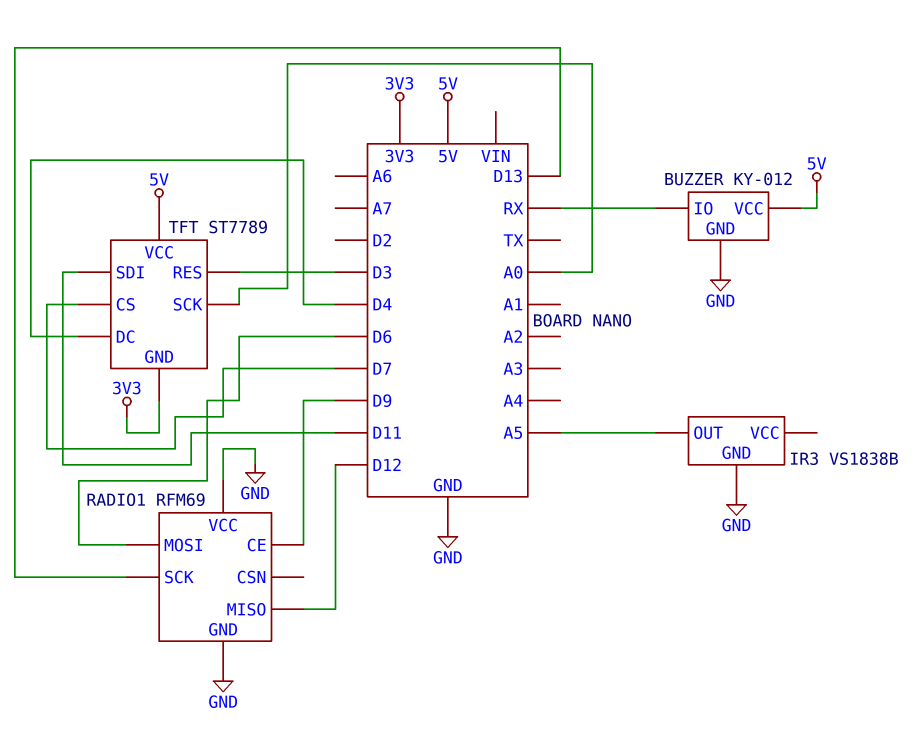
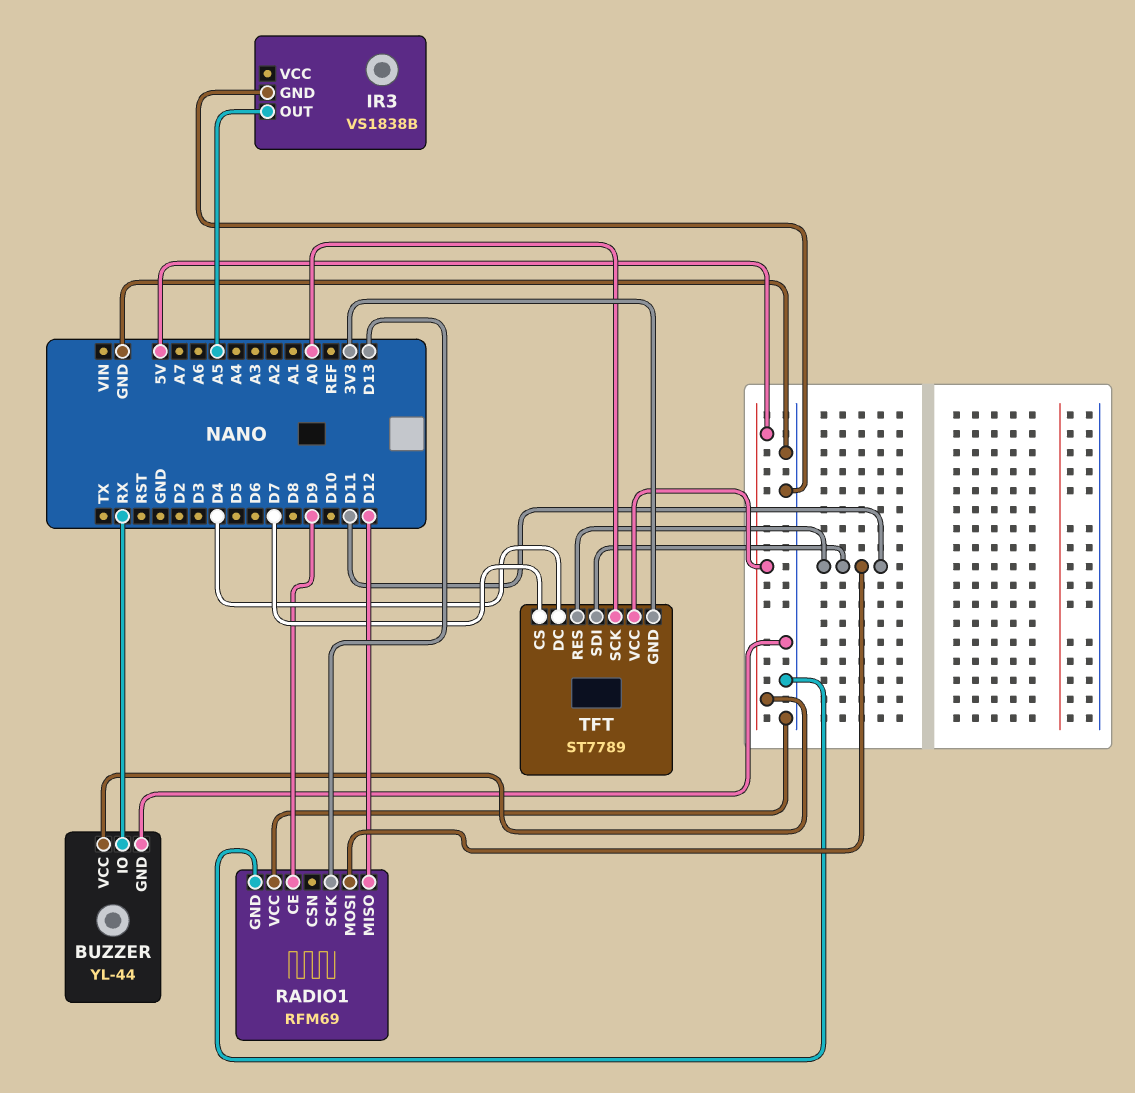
BUZZER: KY-012 -> YL-44
RADIO1 pin MOSI: D6 -> D11
TFT pin RES: D3 -> D11

